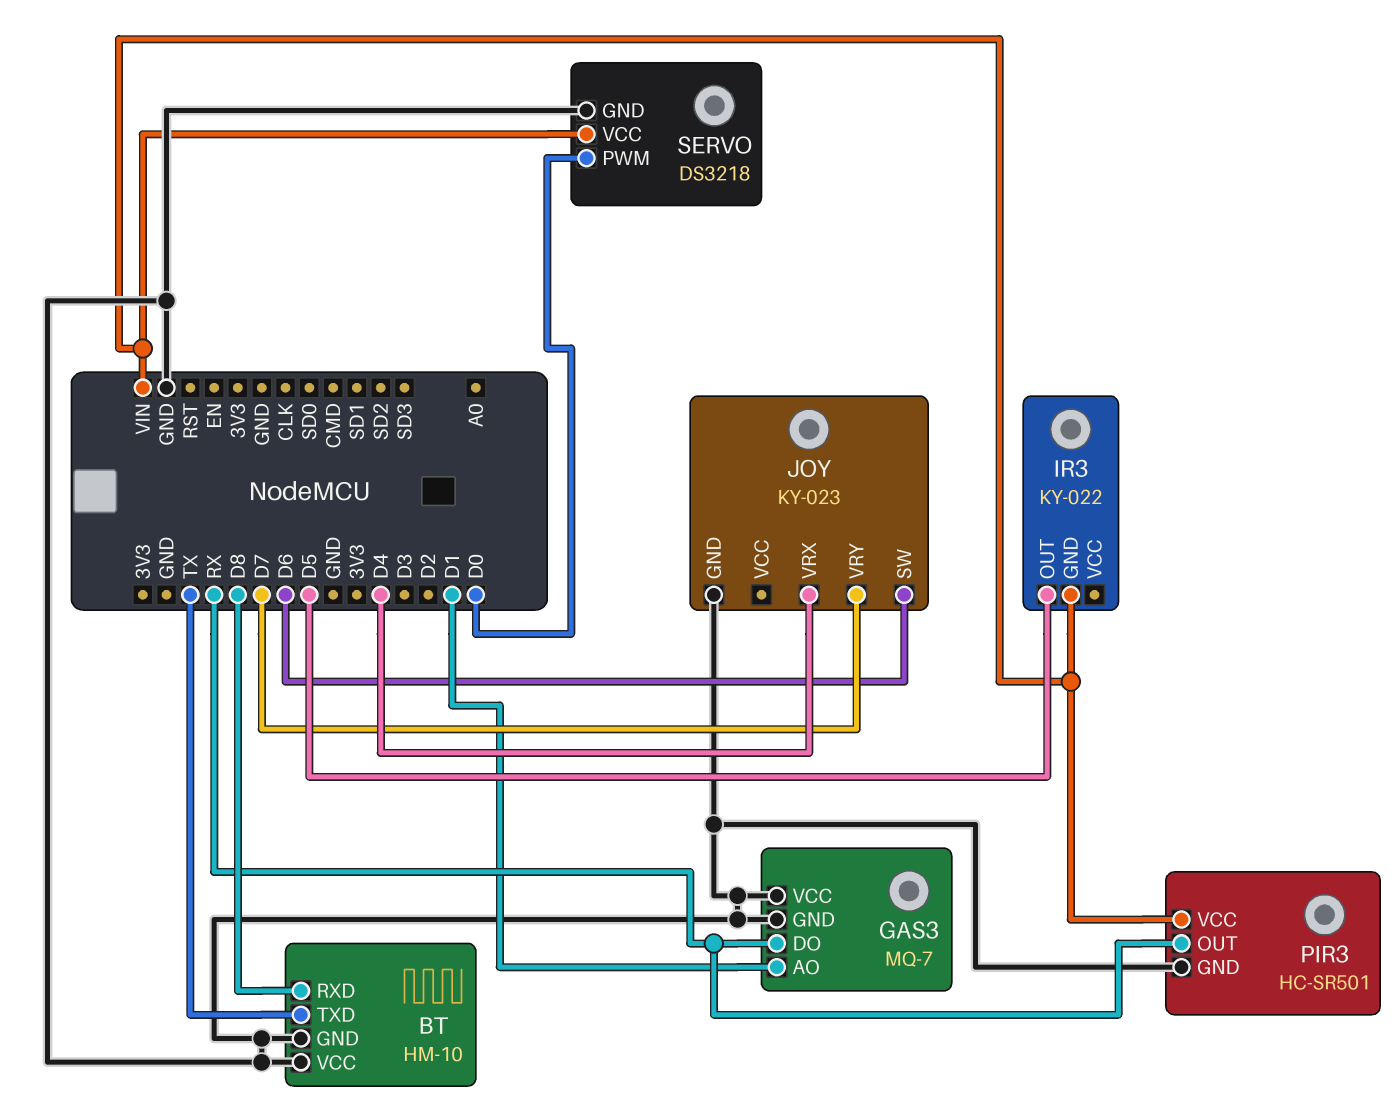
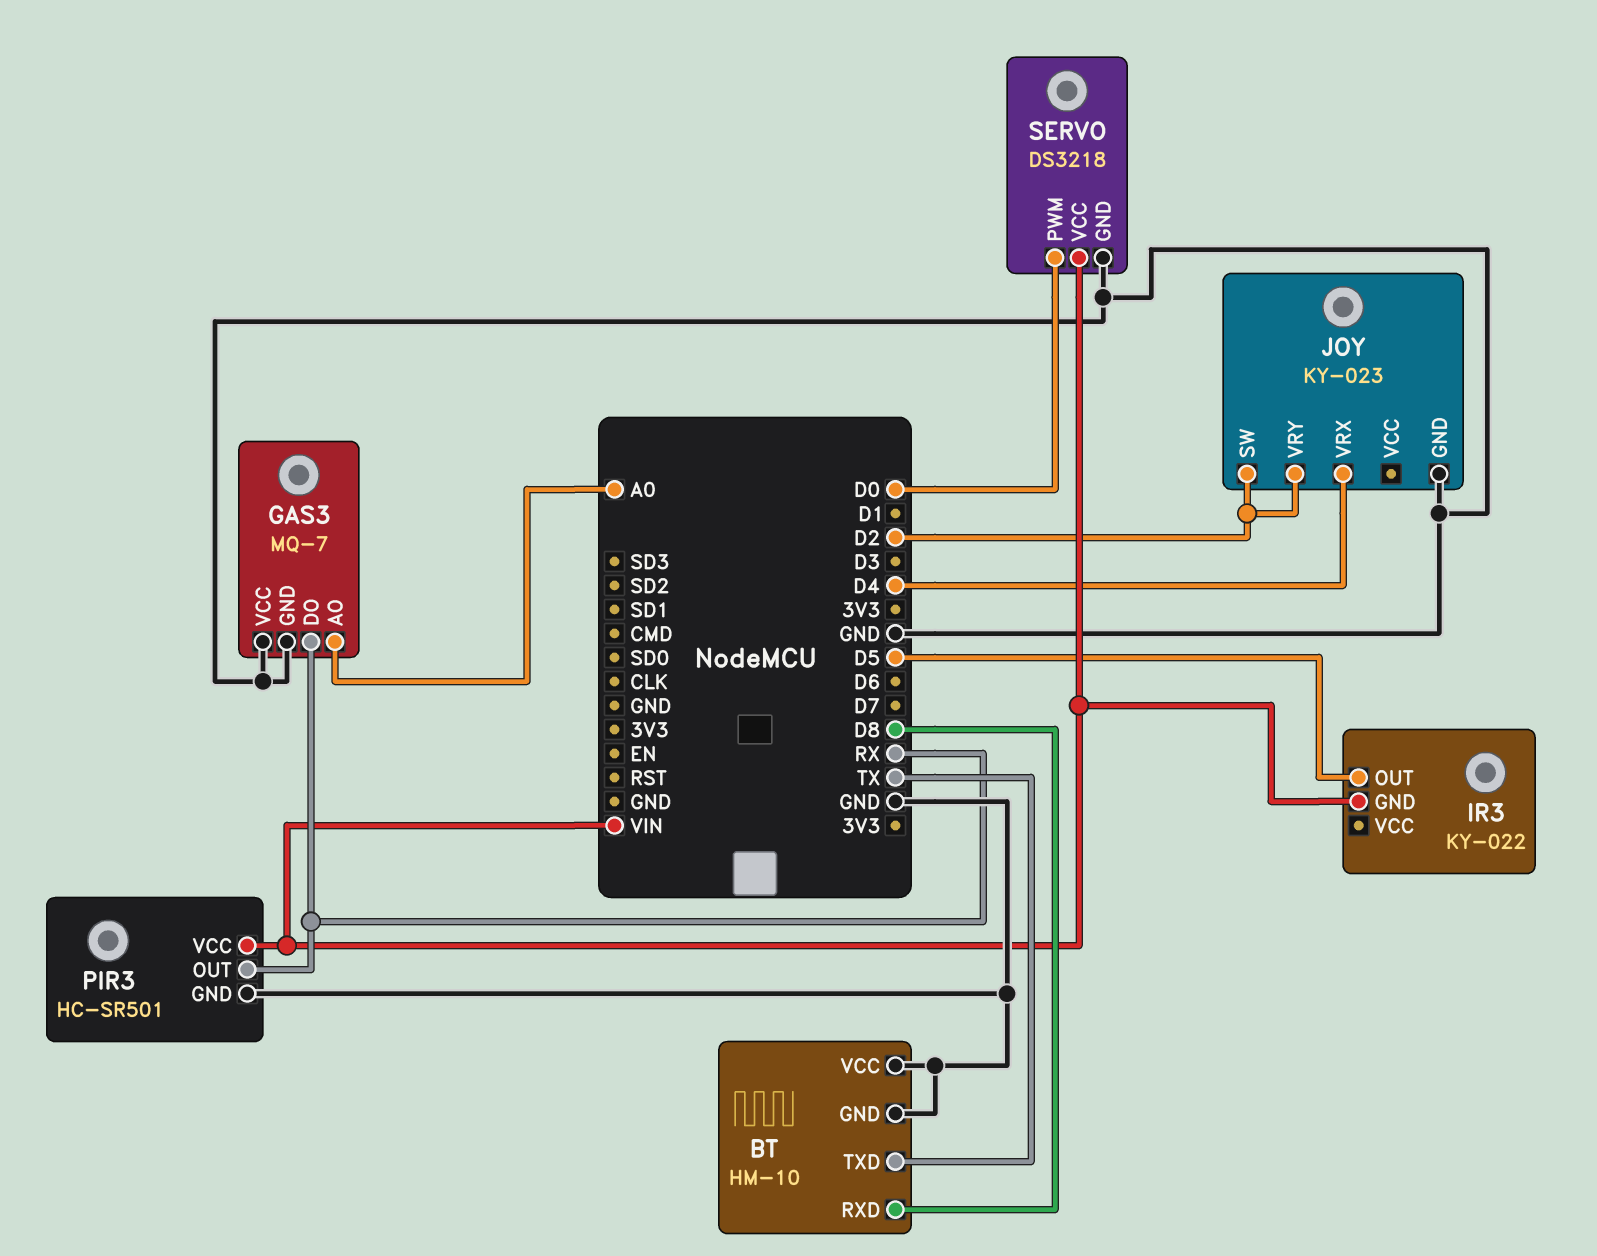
GAS3 pin AO: D1 -> A0
JOY pin SW: D6 -> D2
JOY pin VRY: D7 -> D2

